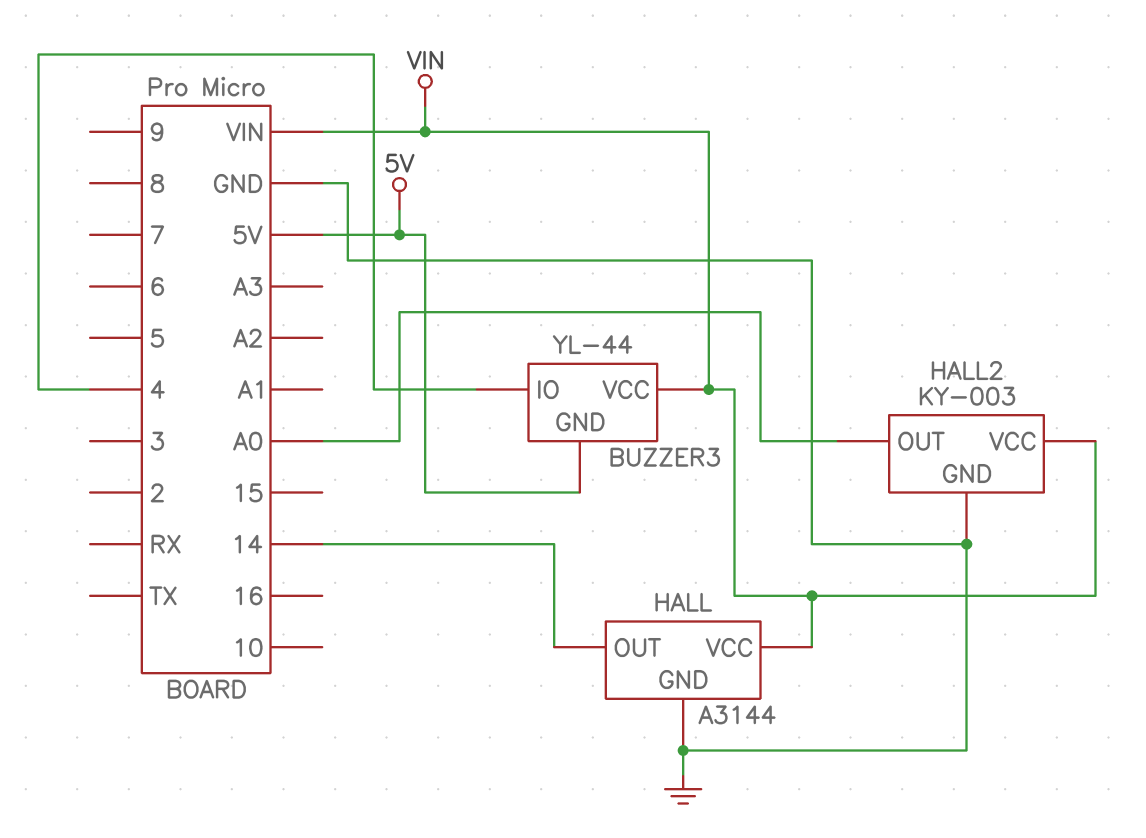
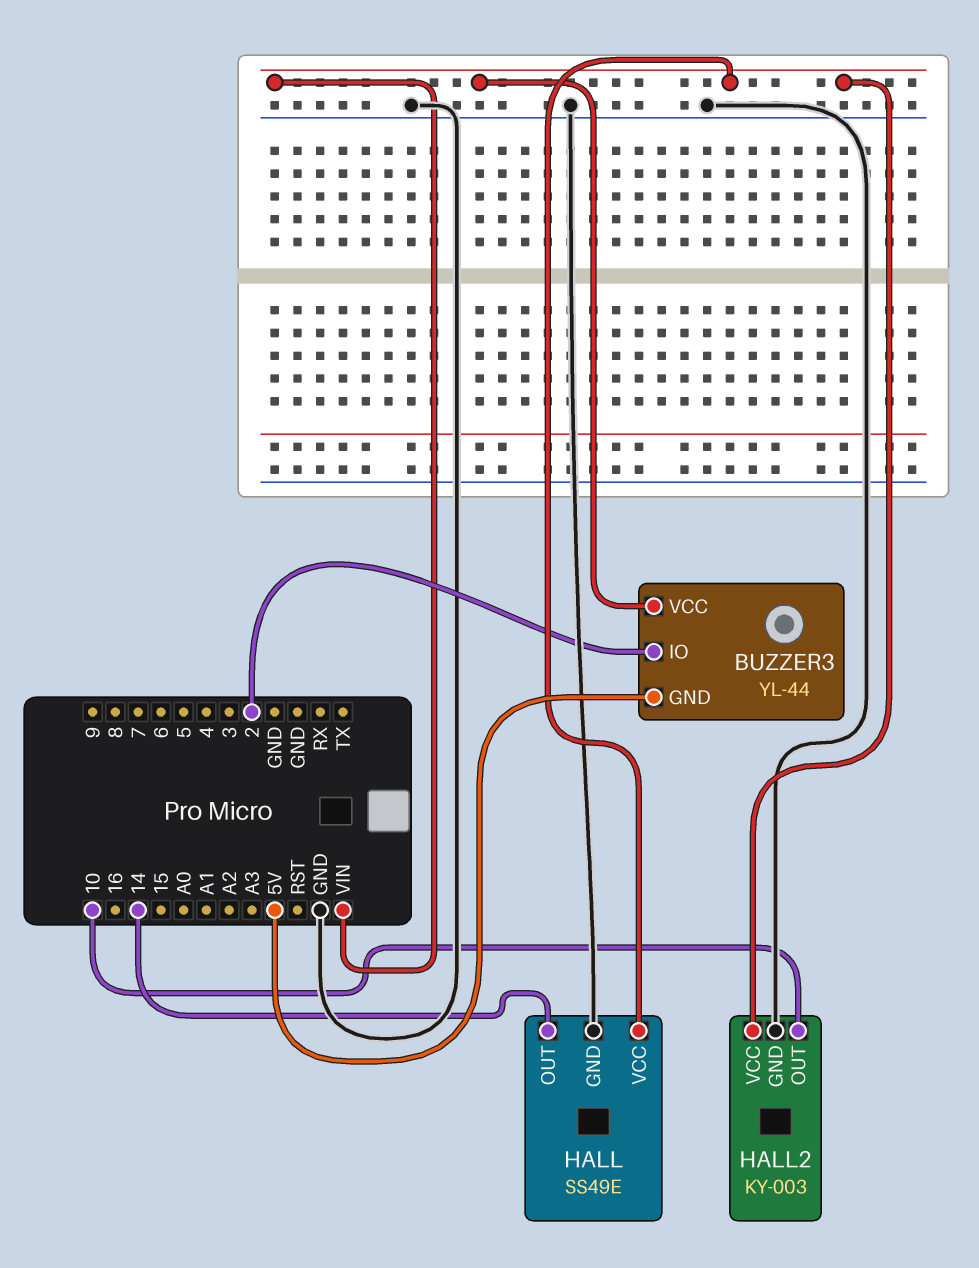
BUZZER3 pin IO: 4 -> 2
HALL: A3144 -> SS49E
HALL2 pin OUT: A0 -> 10

